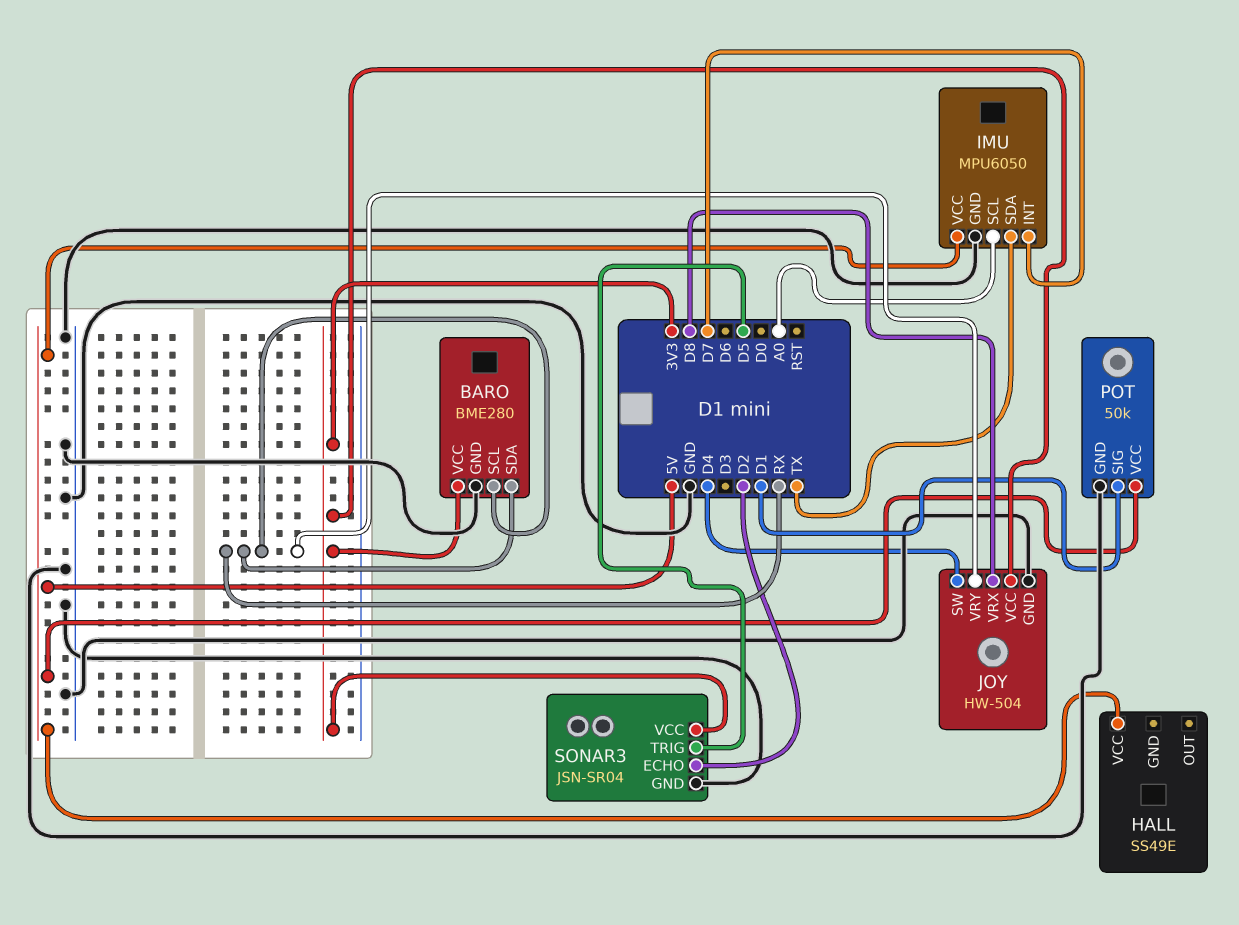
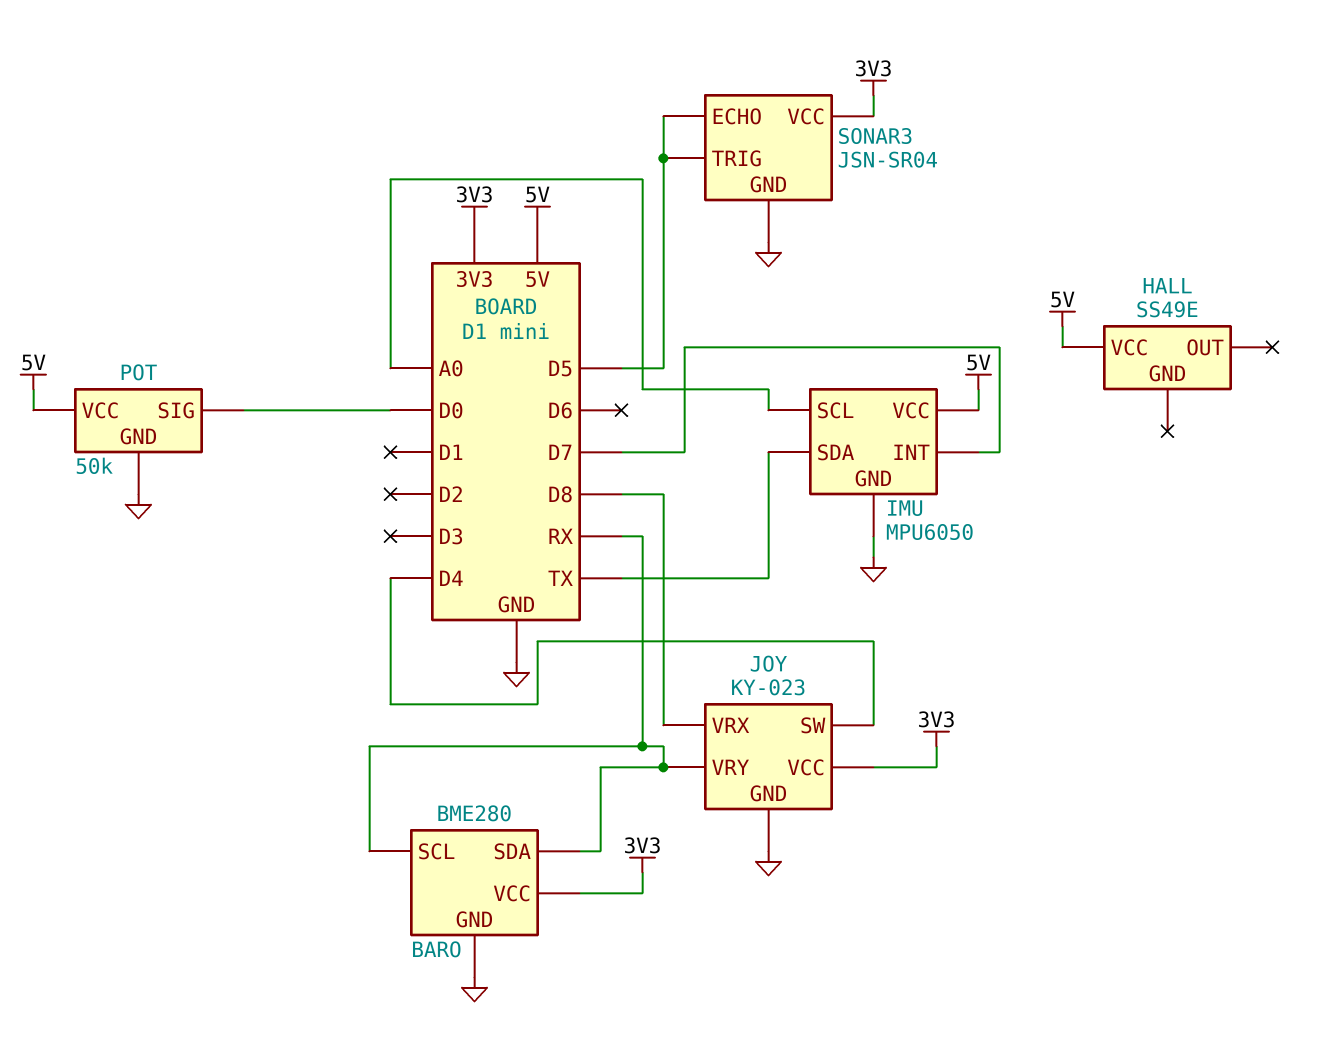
JOY: HW-504 -> KY-023
POT pin SIG: D1 -> D0
SONAR3 pin ECHO: D2 -> D5

